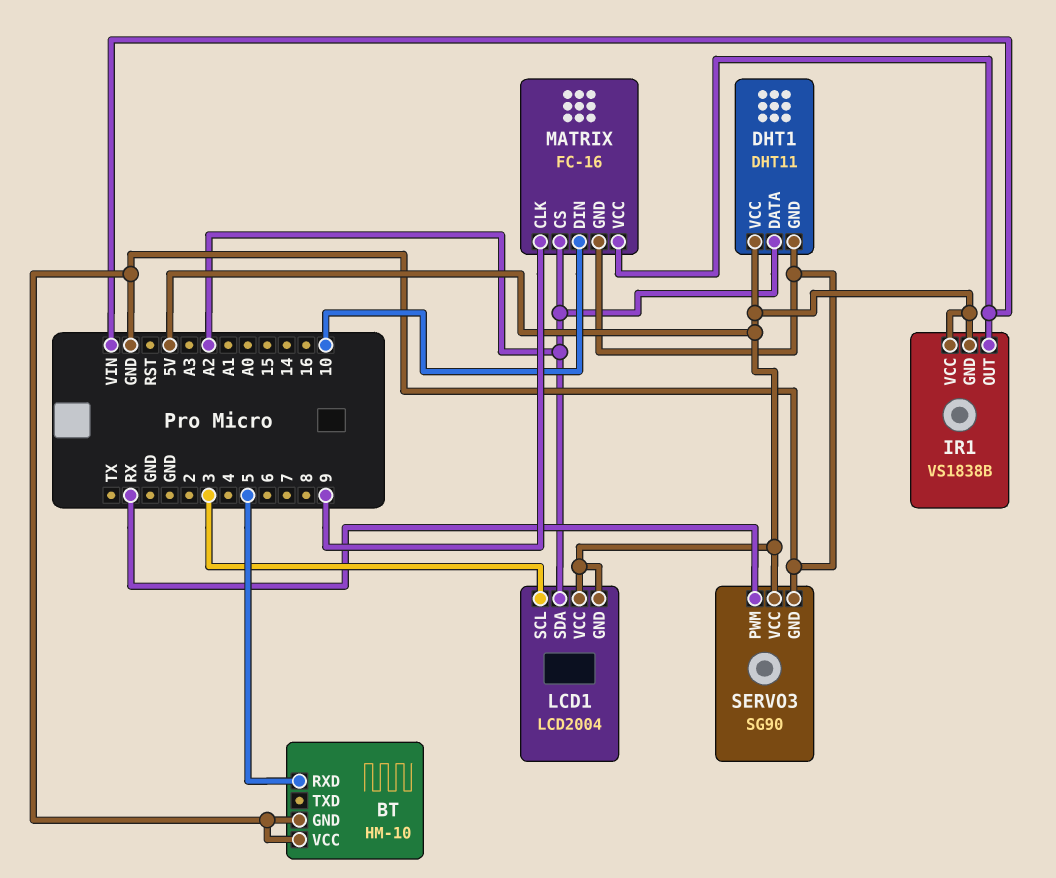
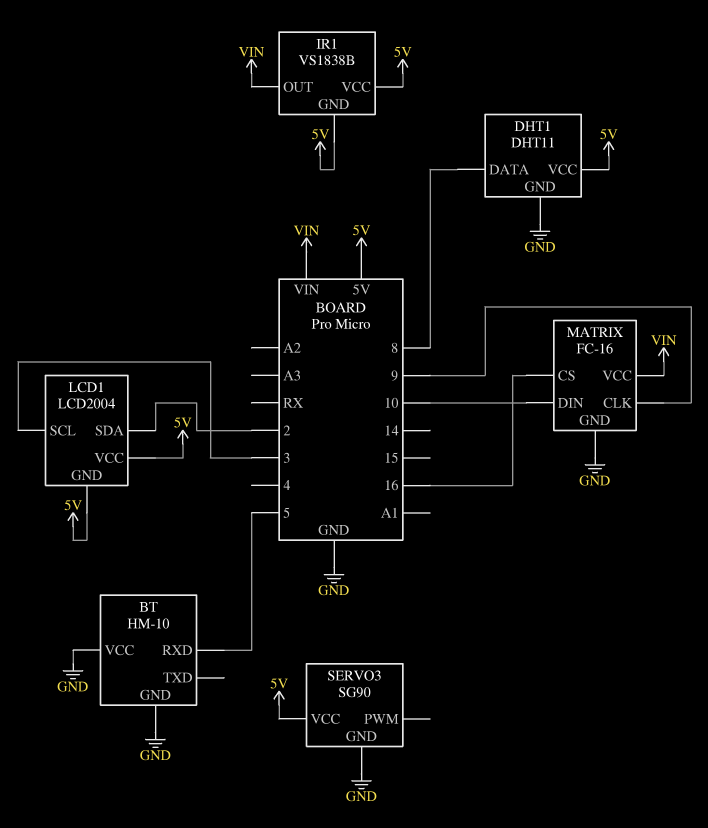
DHT1 pin DATA: A2 -> 8
LCD1 pin SDA: A2 -> 2
MATRIX pin CS: A2 -> 16
SERVO3 pin PWM: RX -> none

